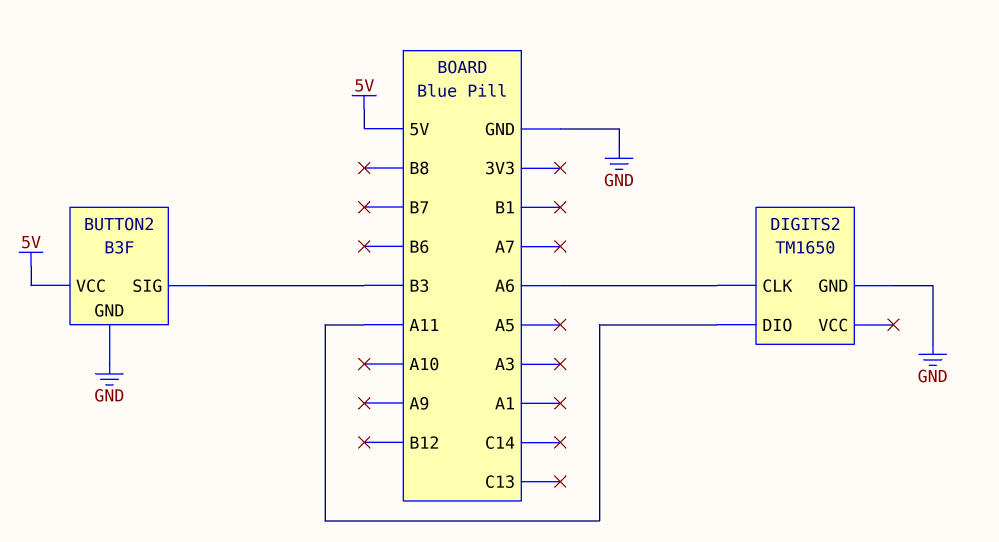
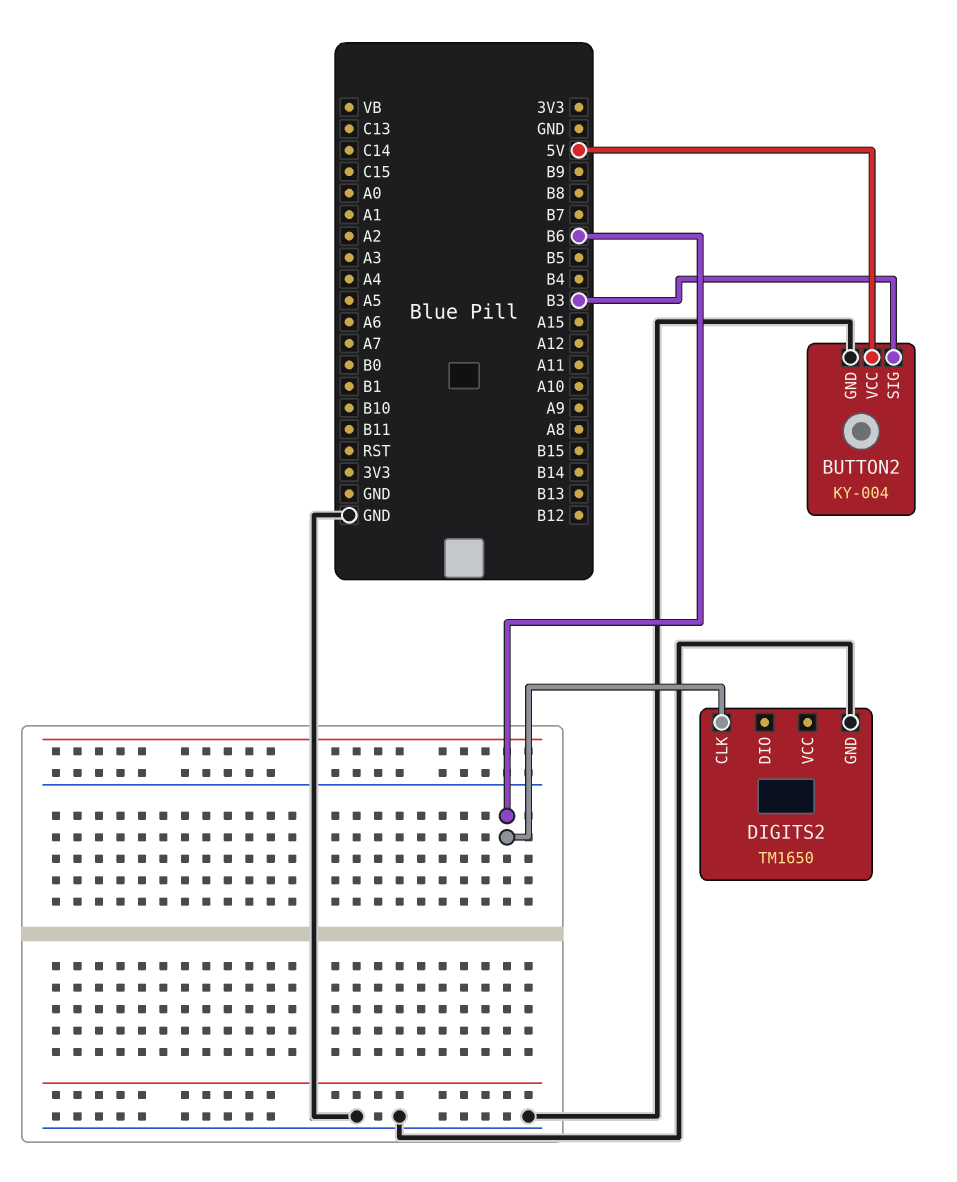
BUTTON2: B3F -> KY-004
DIGITS2 pin CLK: A6 -> B6
DIGITS2 pin DIO: A11 -> none

